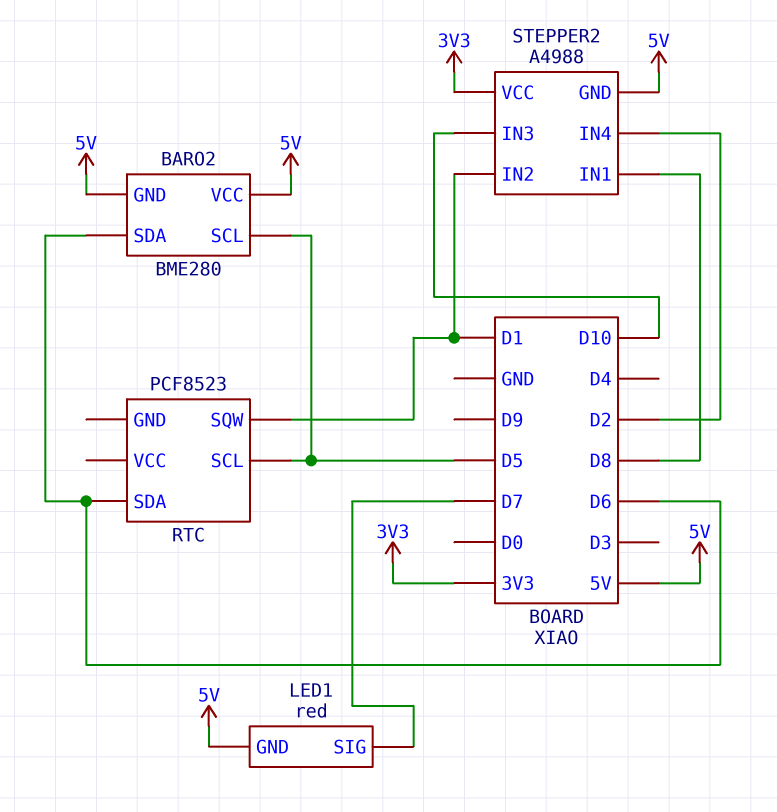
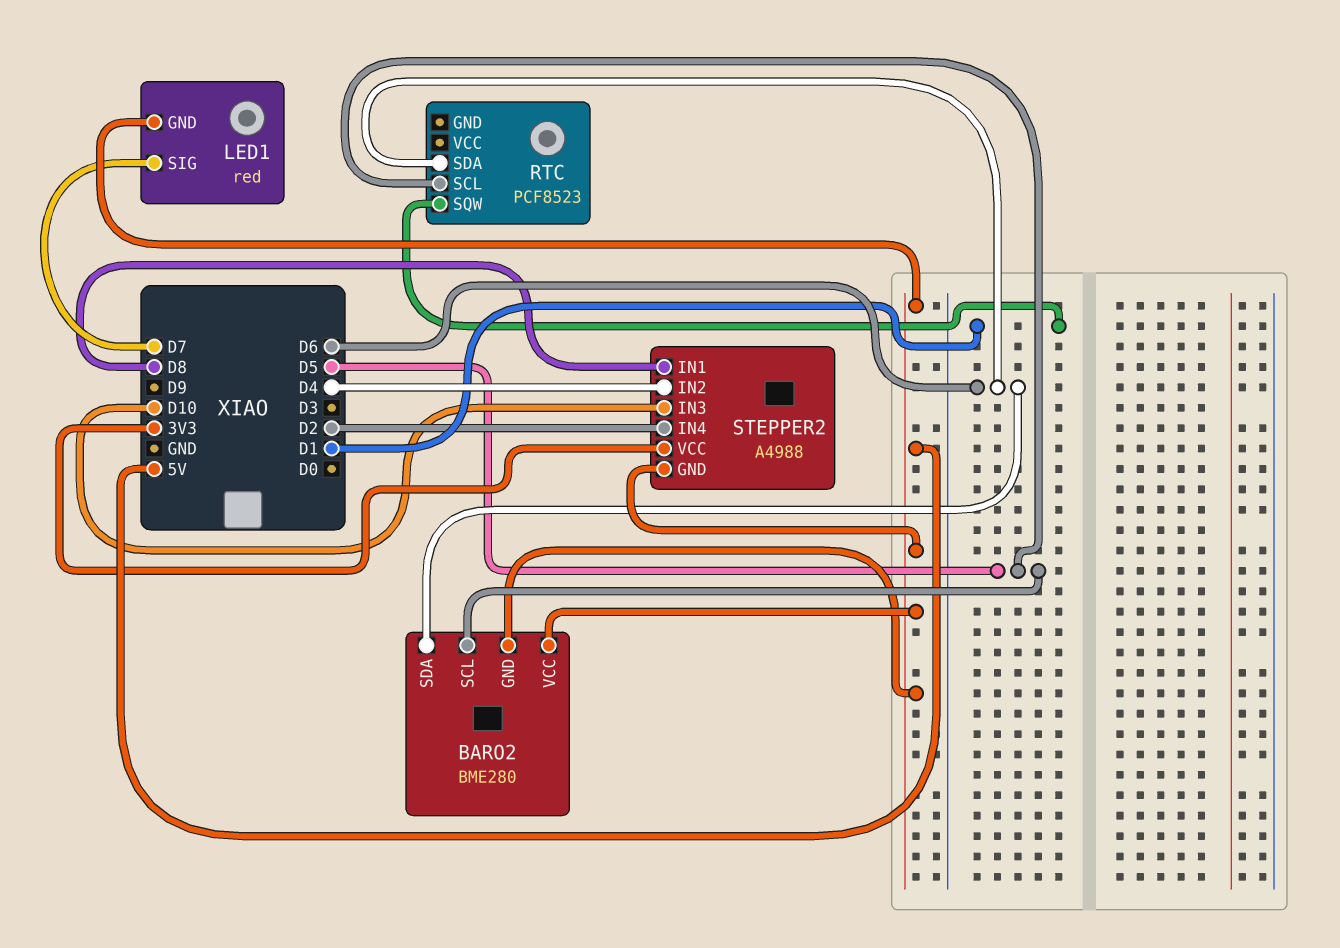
STEPPER2 pin IN2: D1 -> D4

